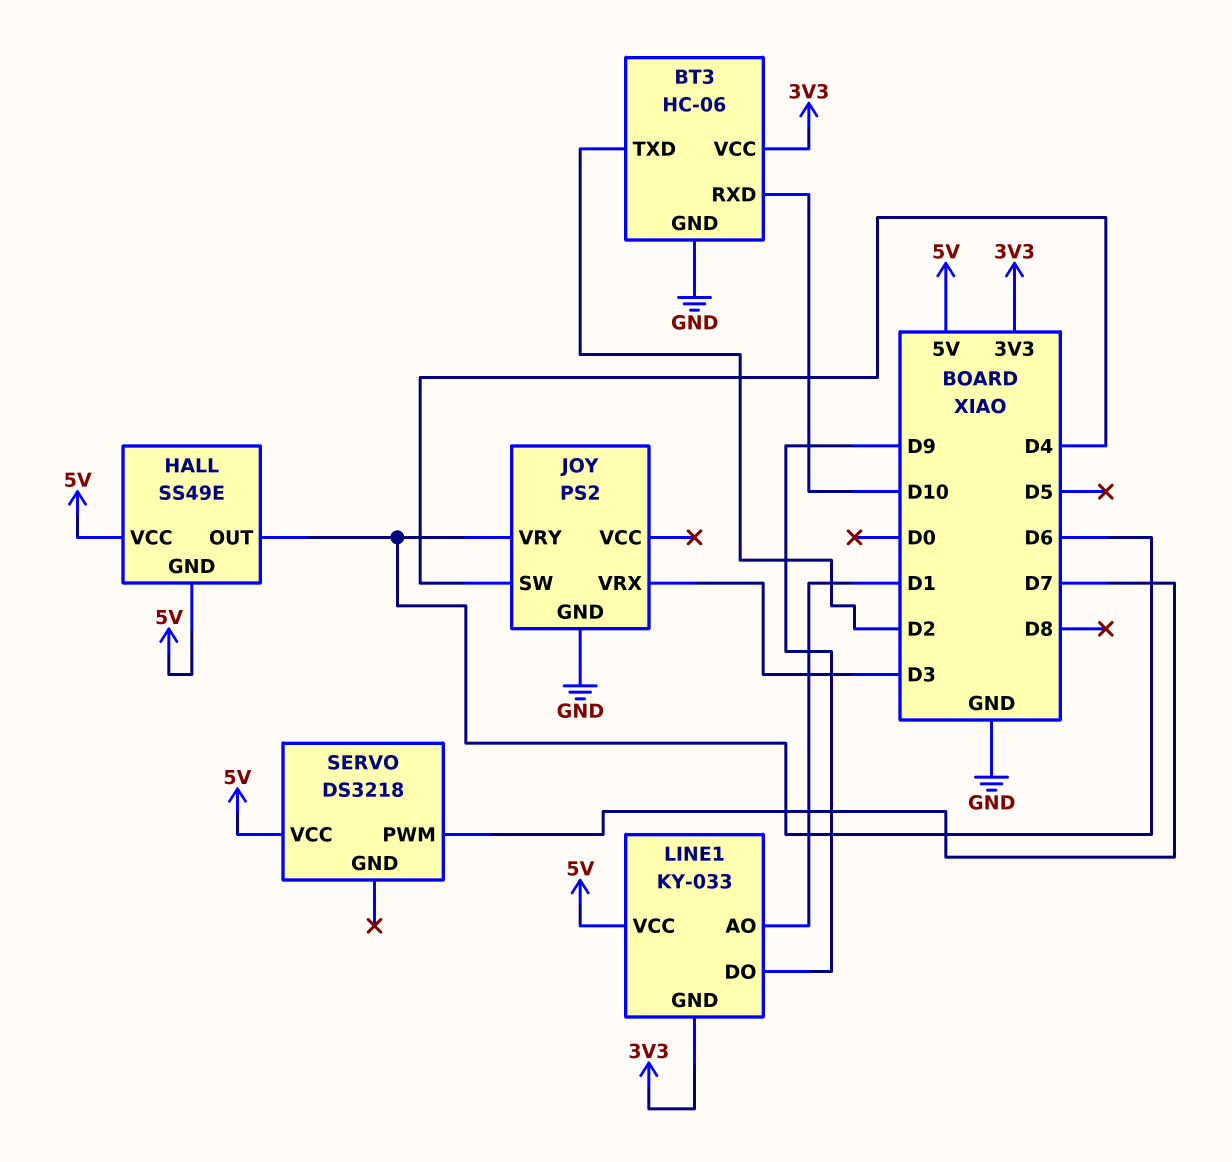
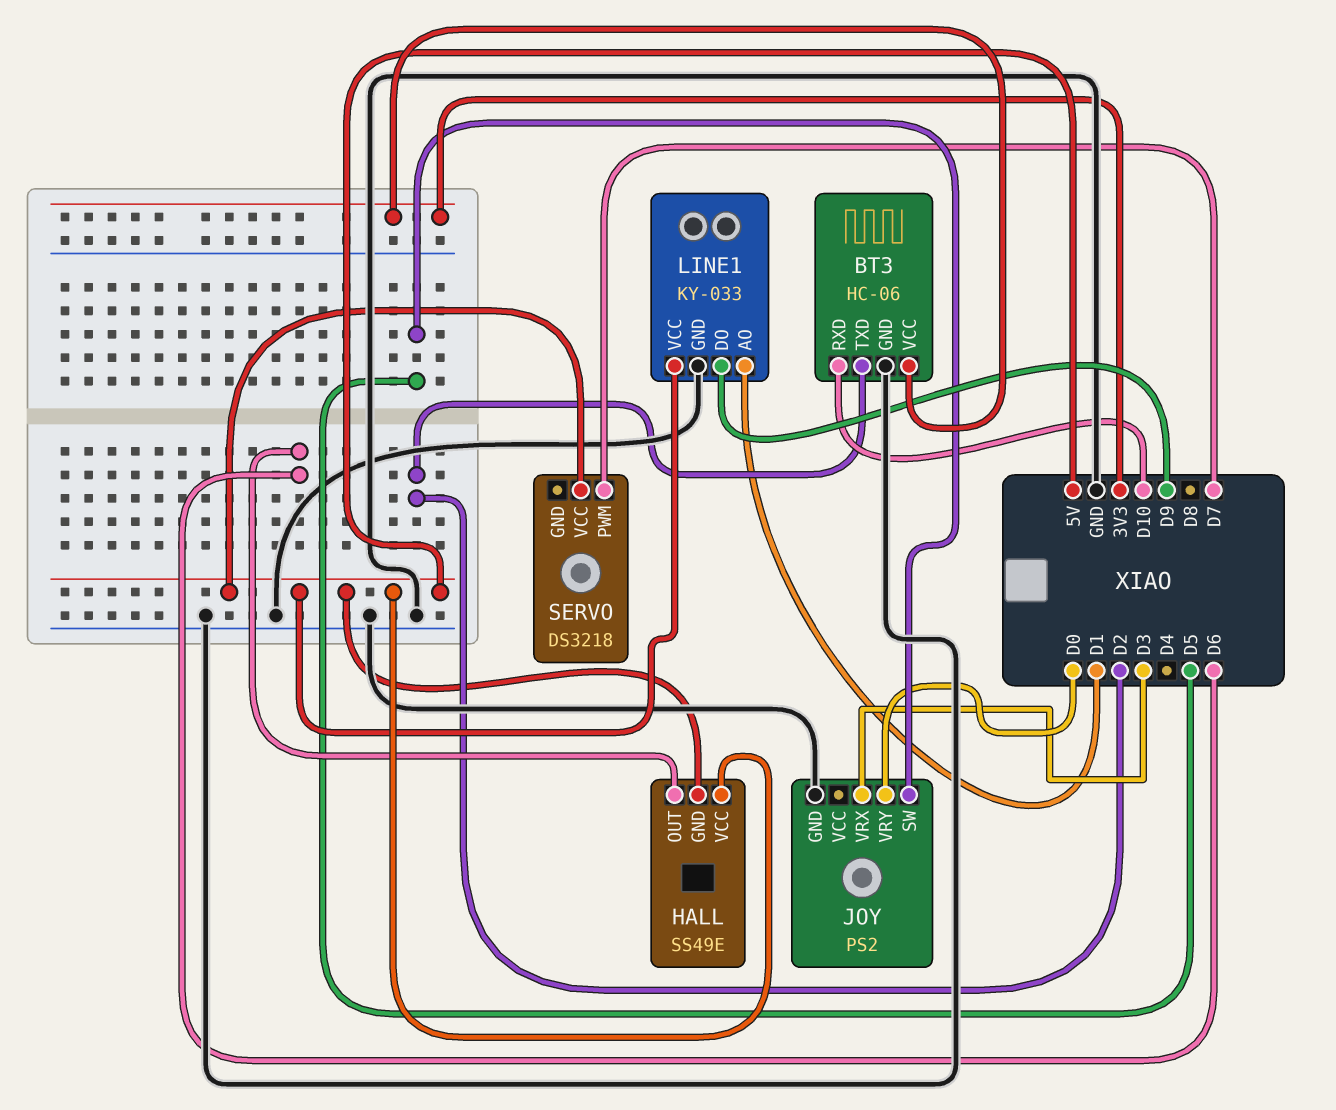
JOY pin SW: D4 -> D5
JOY pin VRY: D6 -> D0
LINE1 pin GND: 3V3 -> GND

